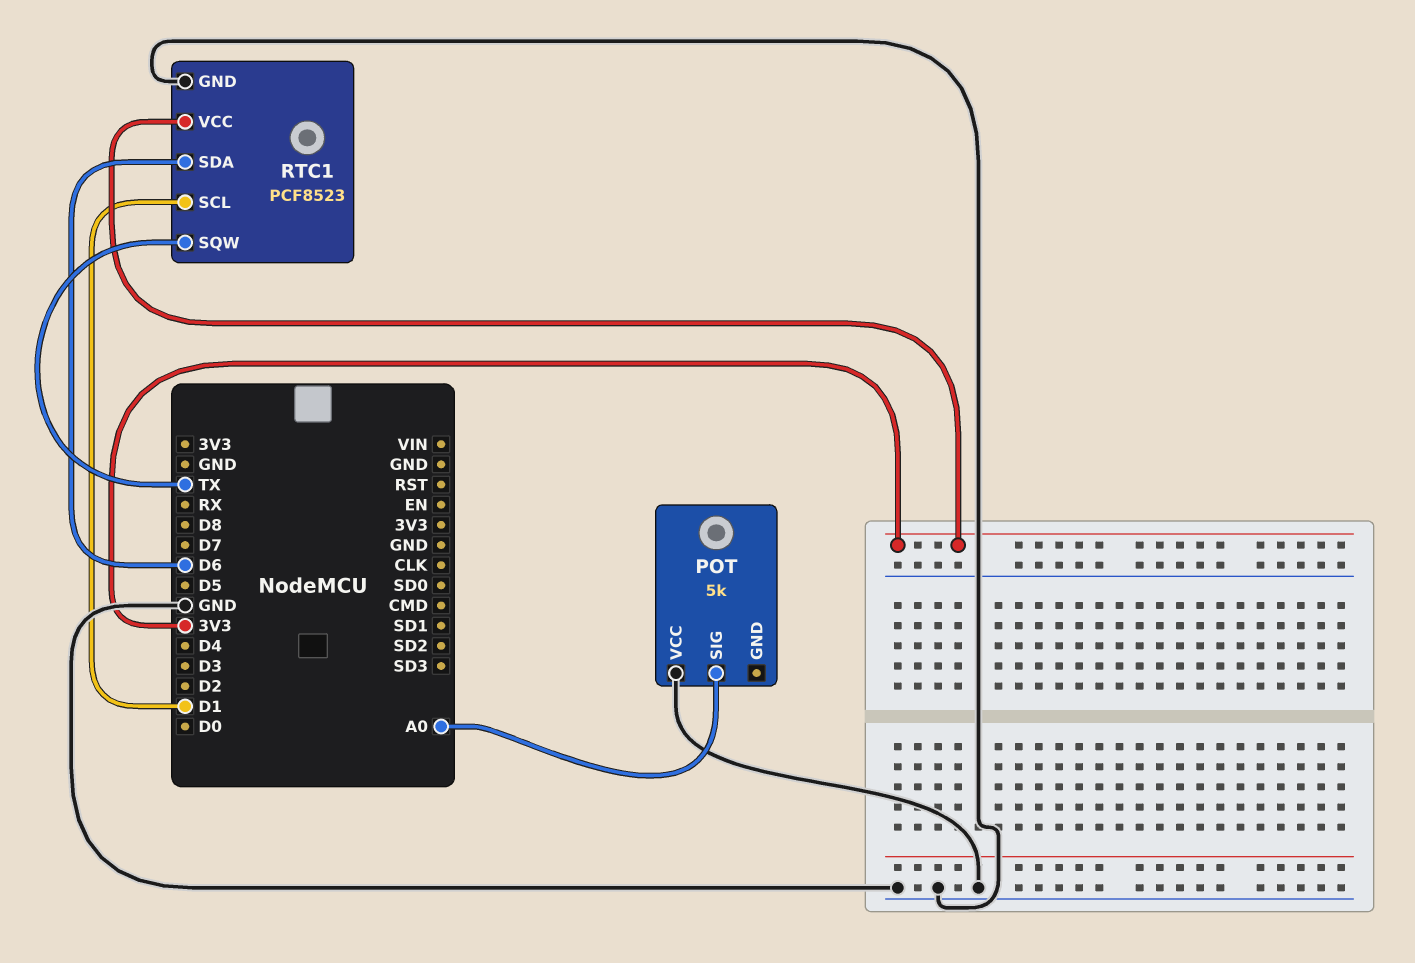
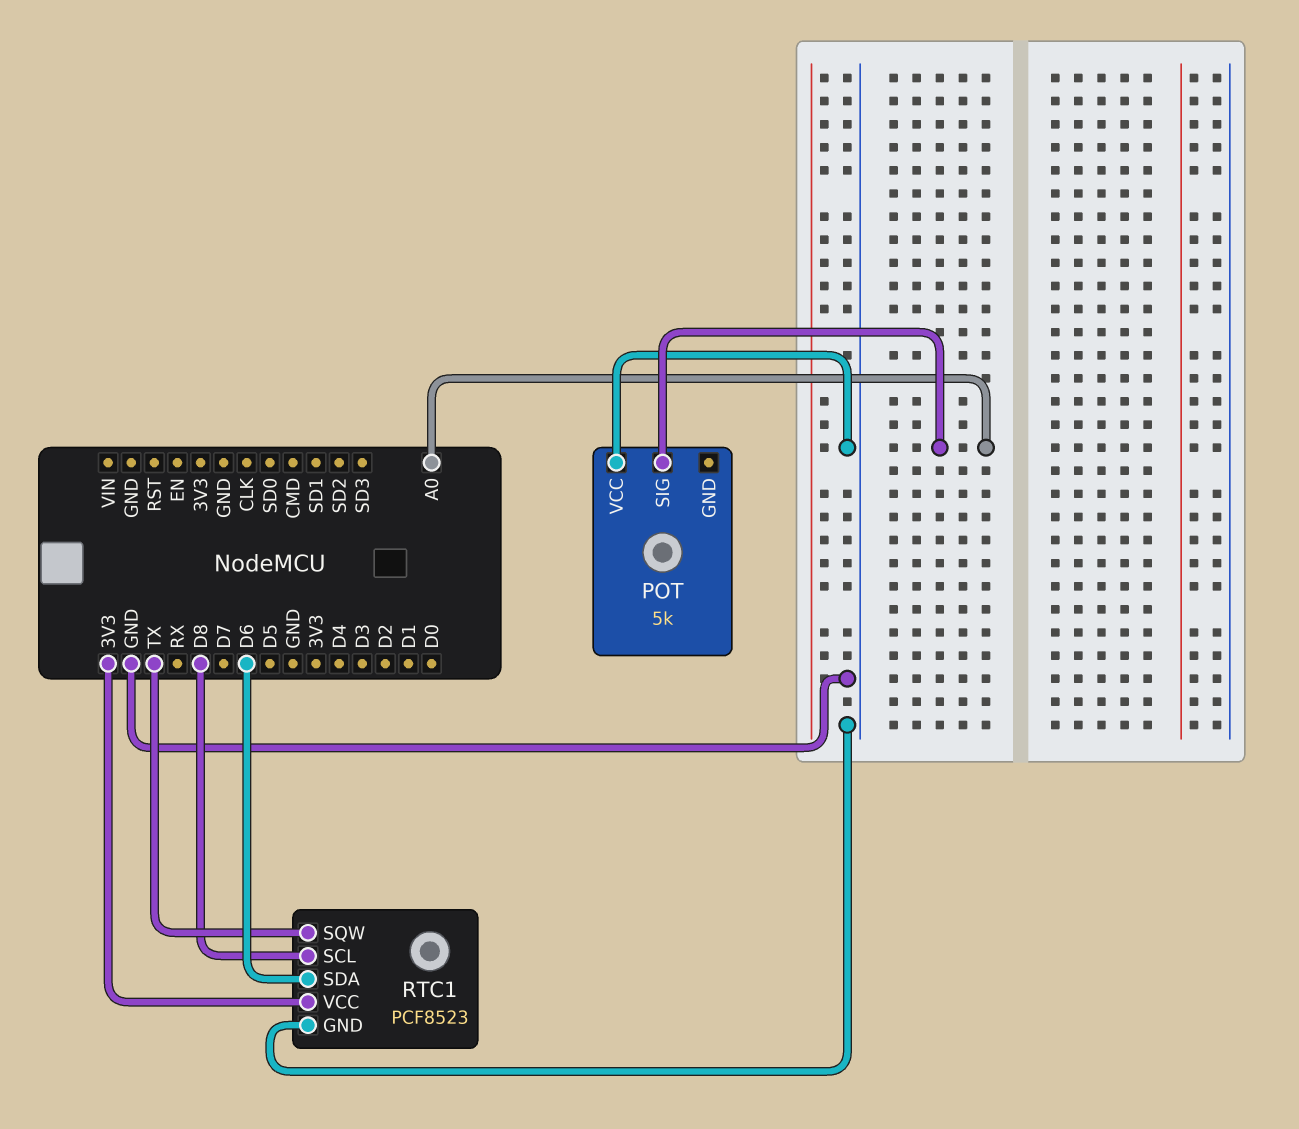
RTC1 pin SCL: D1 -> D8

